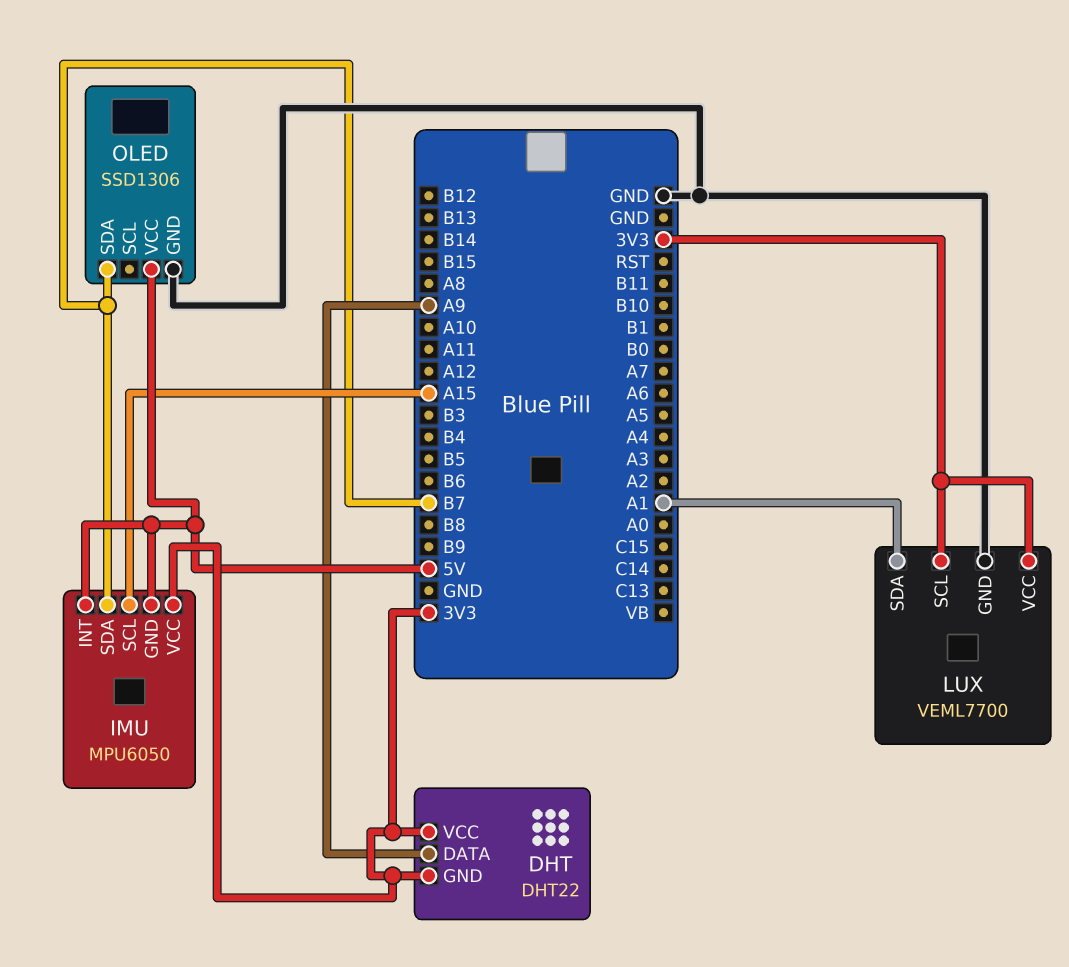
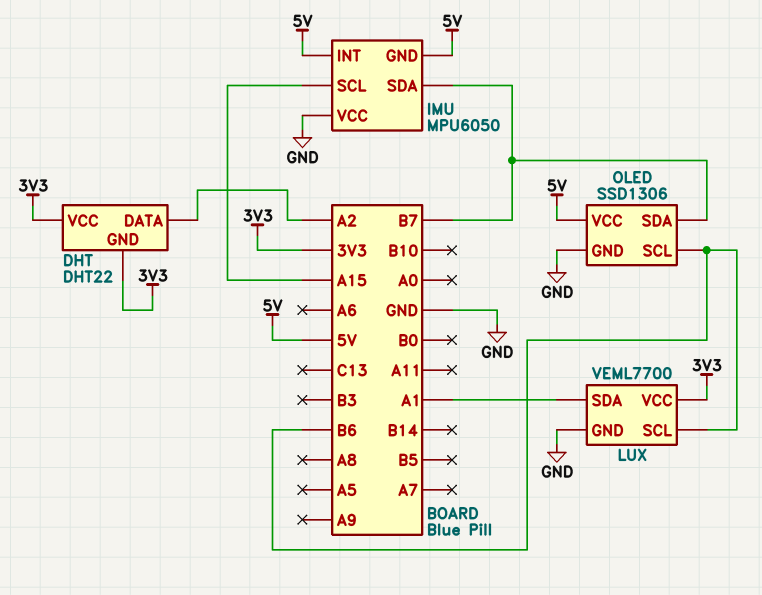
DHT pin DATA: A9 -> A2
IMU pin VCC: 3V3 -> GND
LUX pin SCL: 3V3 -> B6
OLED pin SCL: none -> B6

